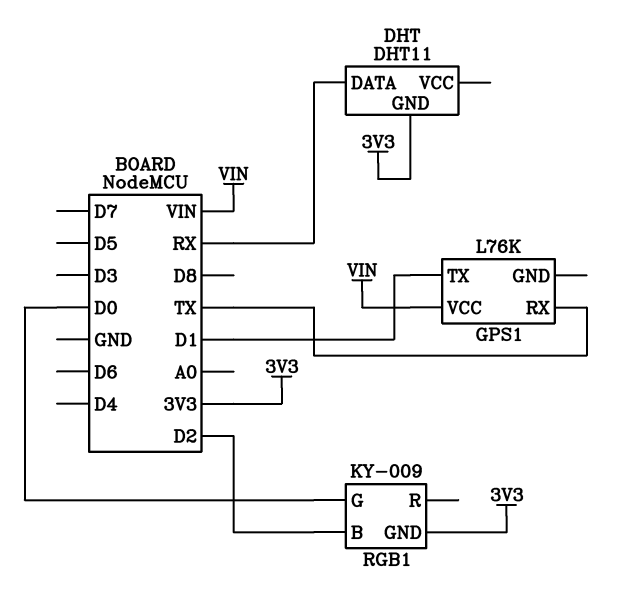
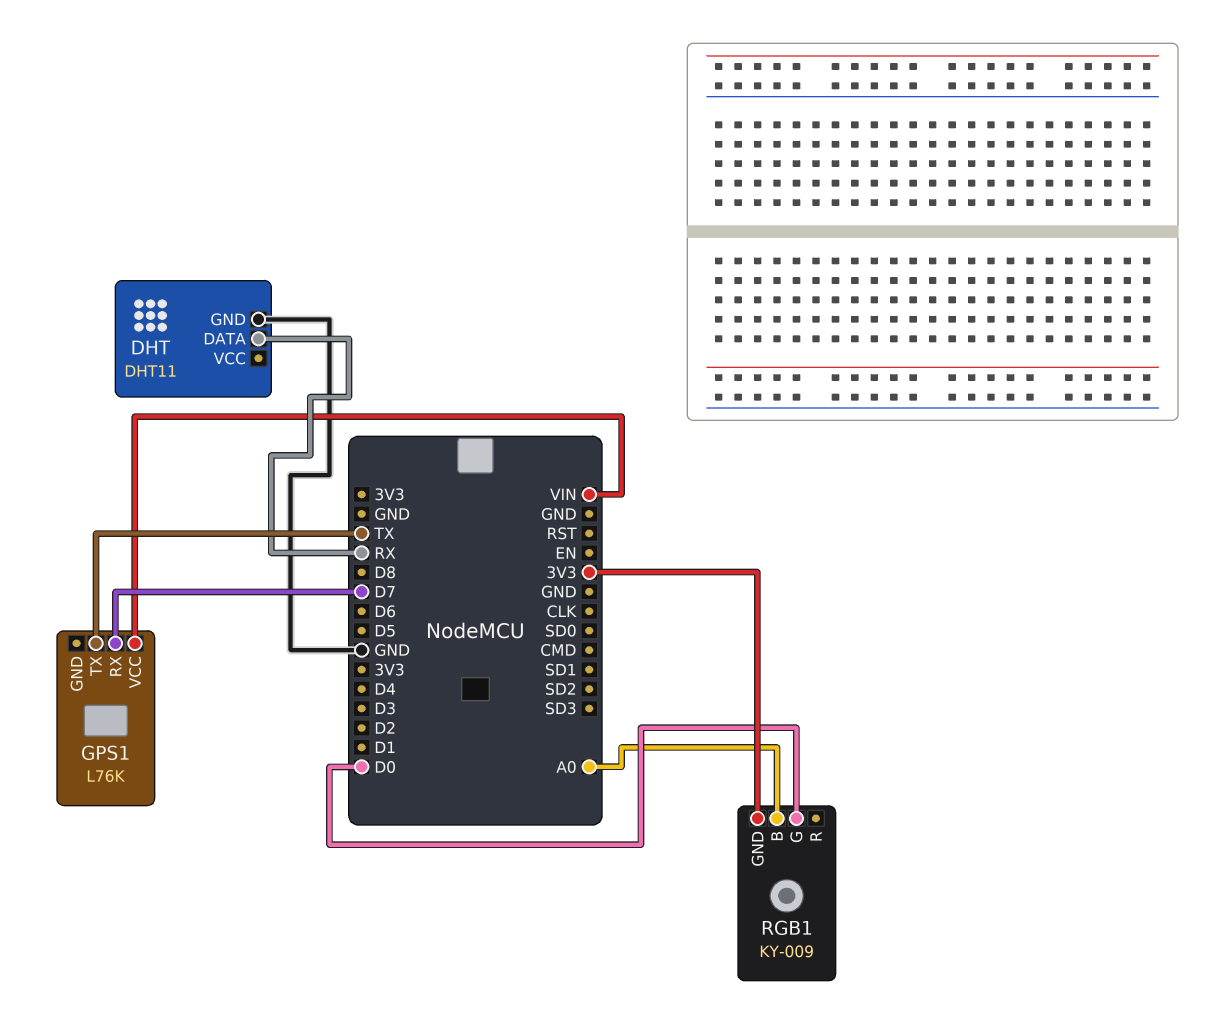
DHT pin GND: 3V3 -> GND
GPS1 pin RX: TX -> D7
GPS1 pin TX: D1 -> TX
RGB1 pin B: D2 -> A0

